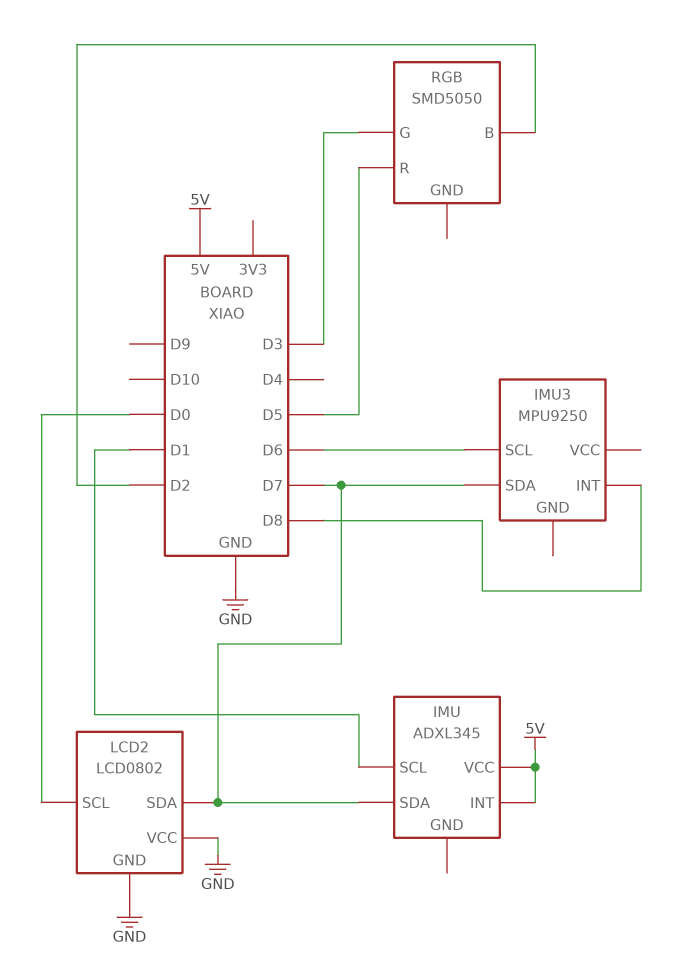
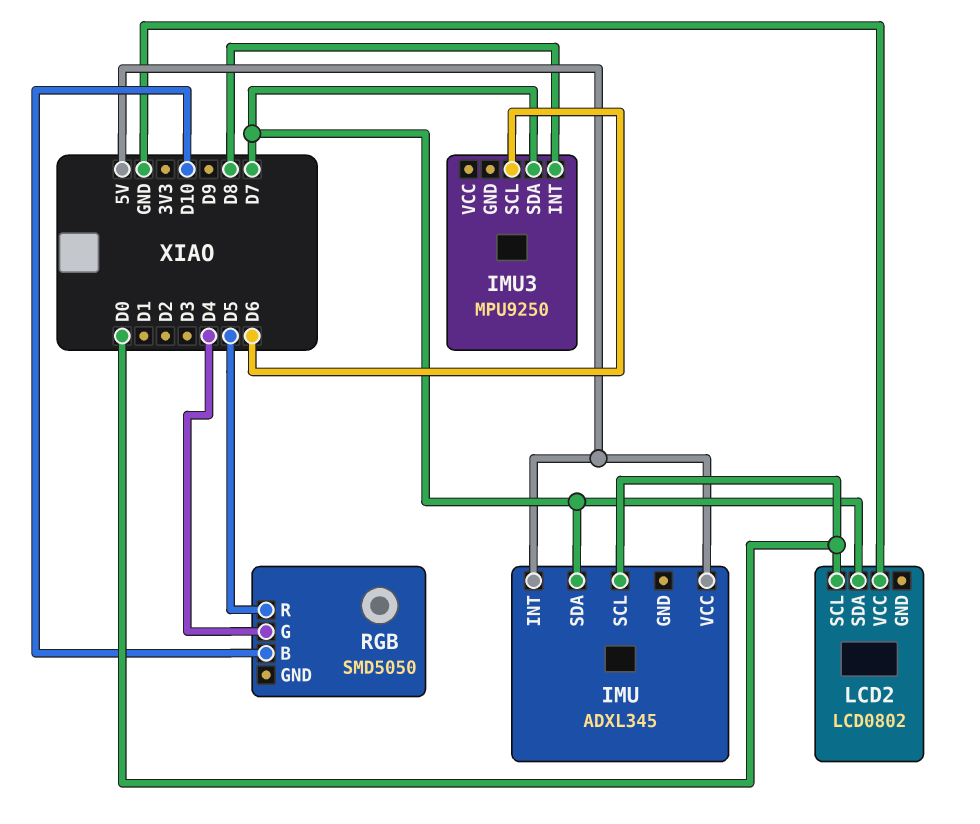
IMU pin SCL: D1 -> D0
LCD2 pin GND: GND -> none
RGB pin B: D2 -> D10
RGB pin G: D3 -> D4

